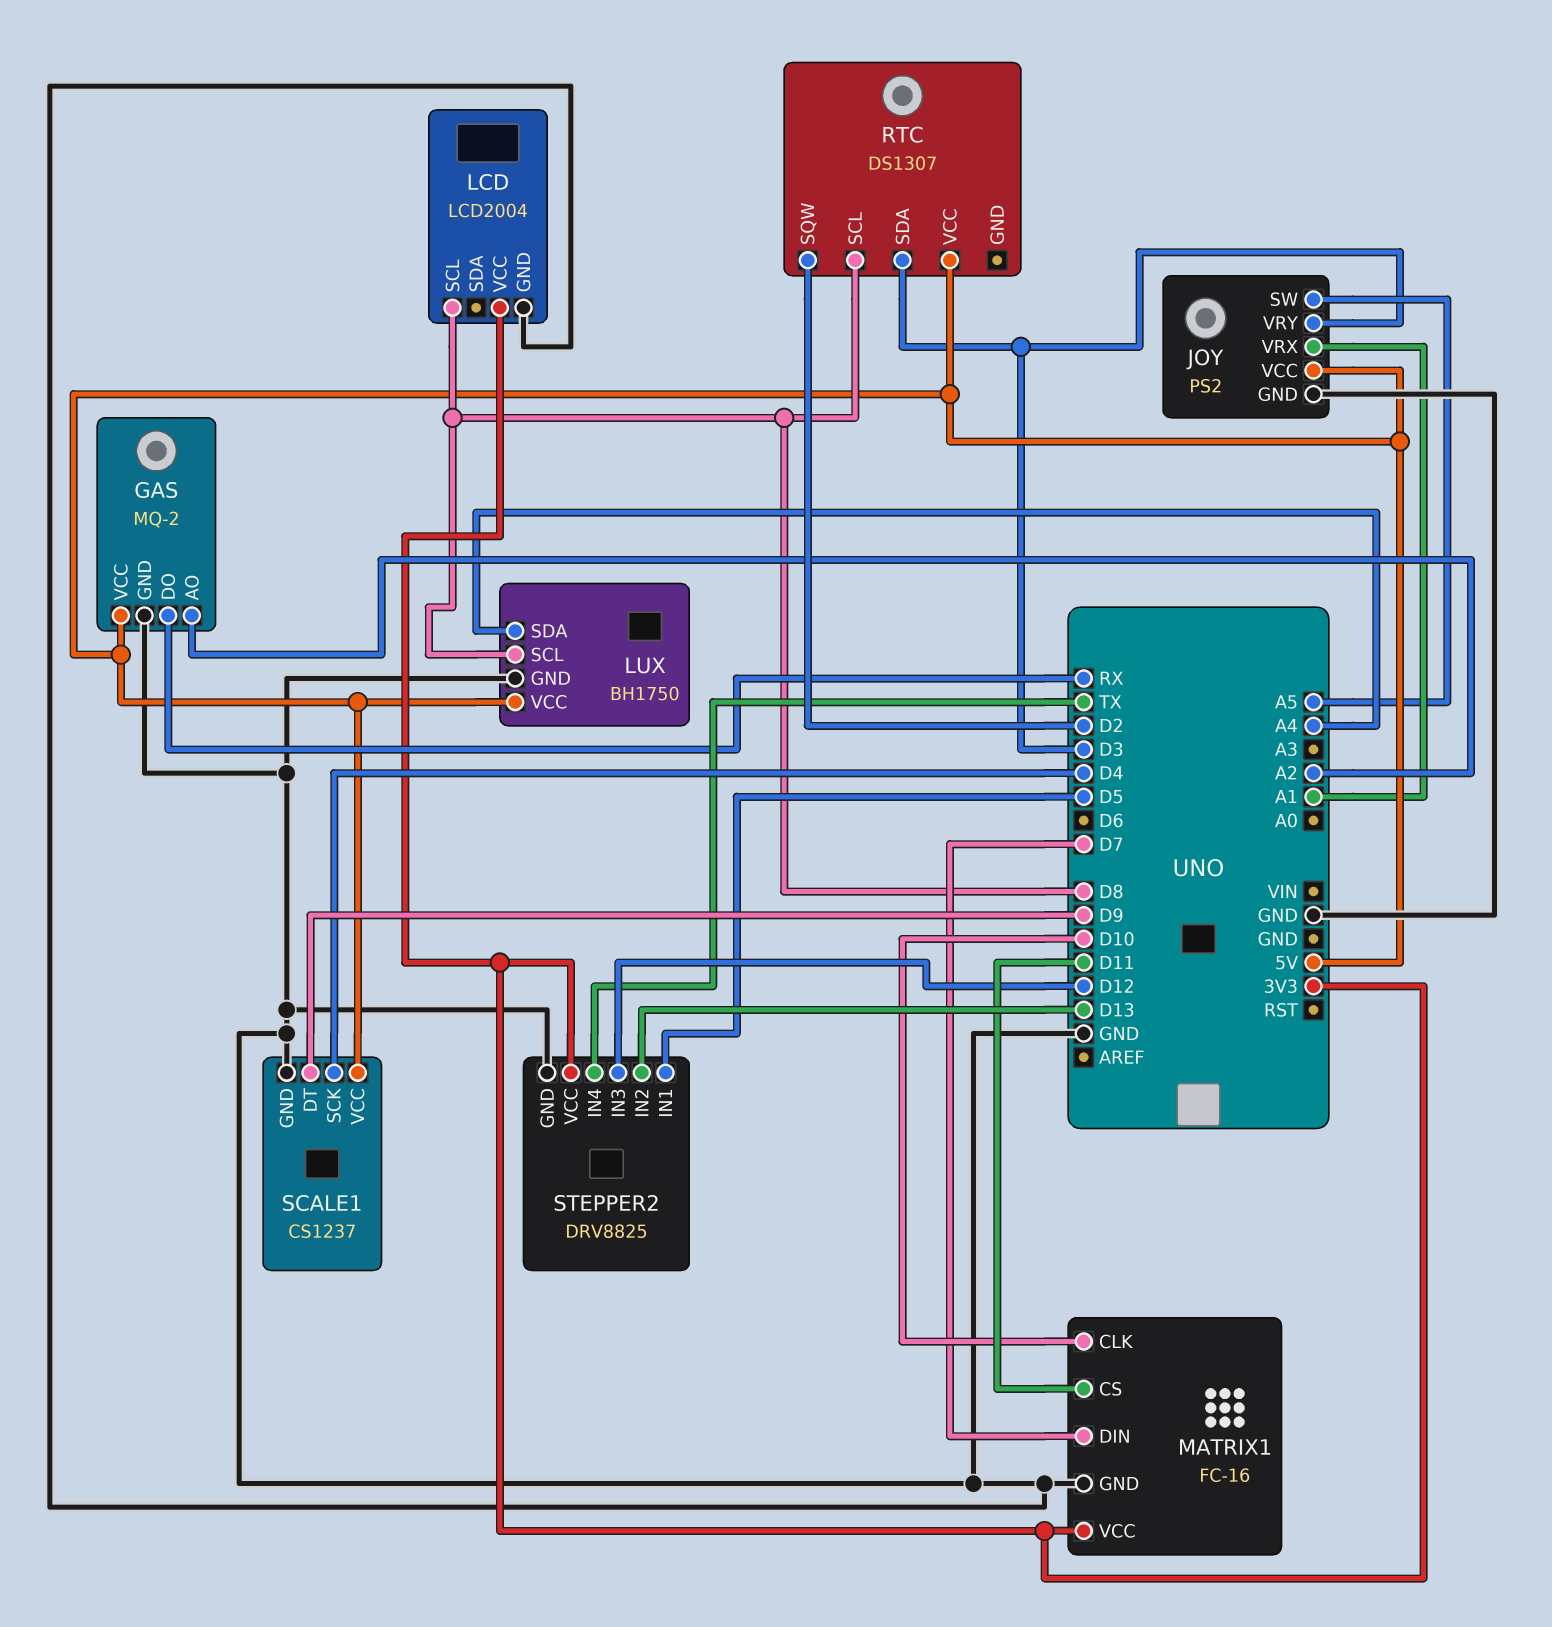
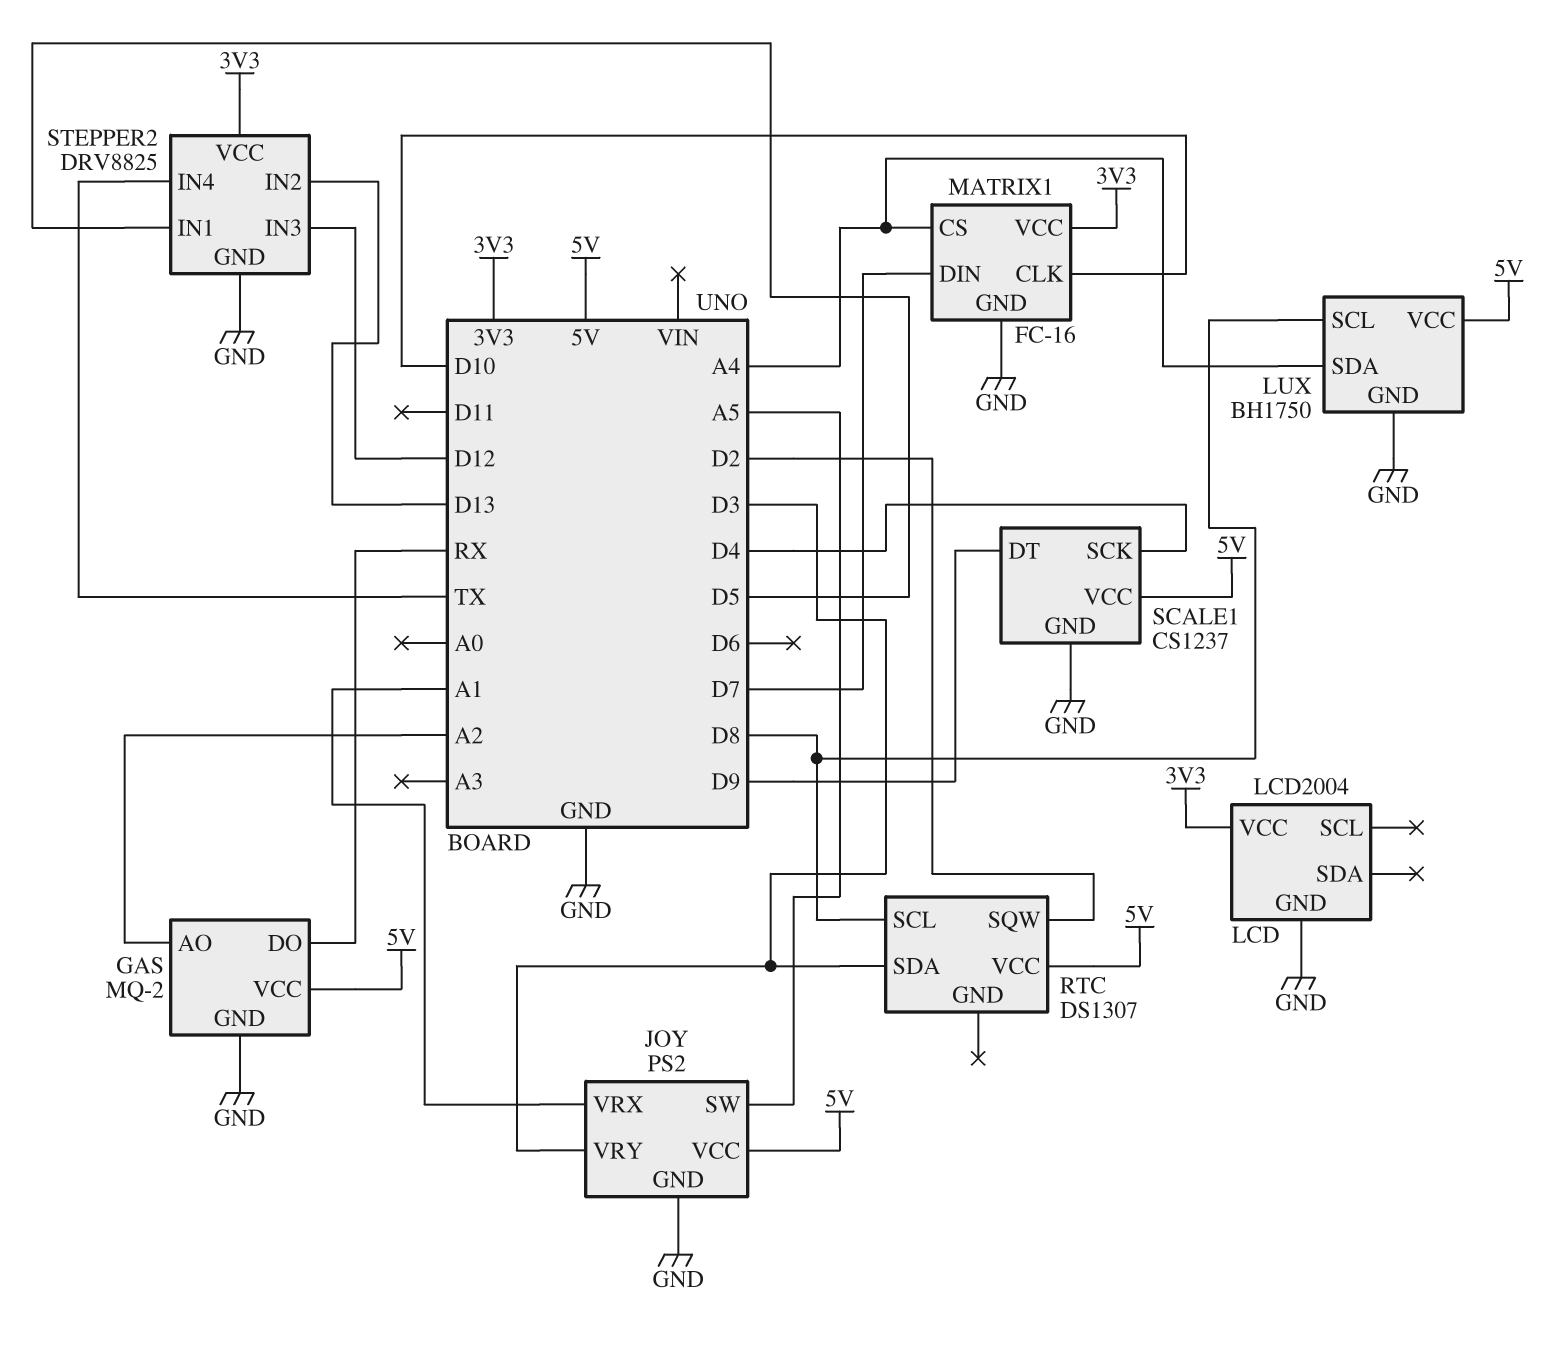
LCD pin SCL: D8 -> none
MATRIX1 pin CS: D11 -> A4

